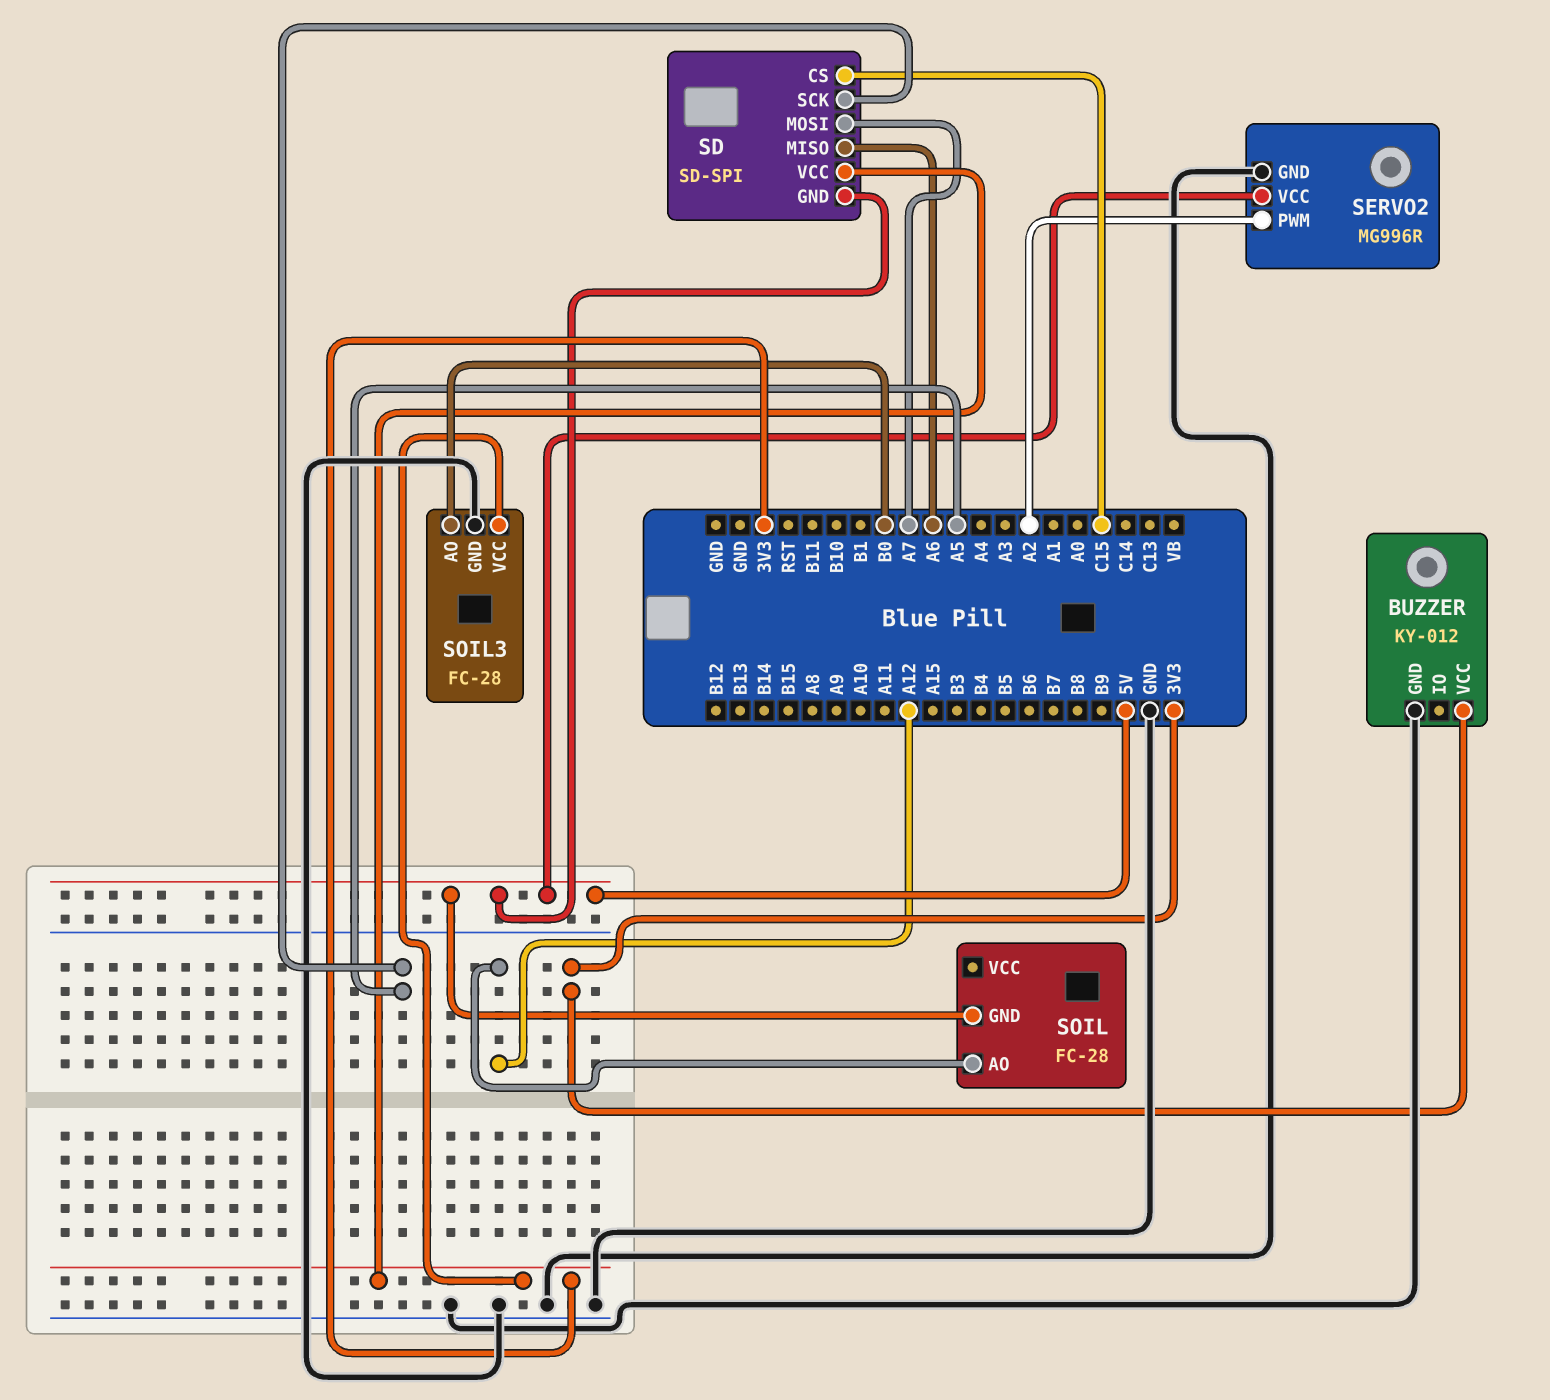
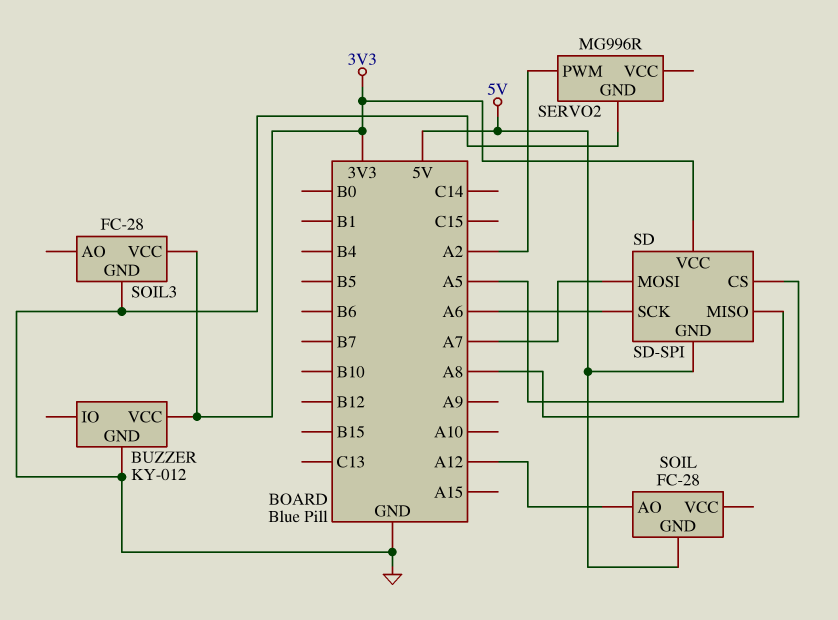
SD pin CS: C15 -> A8
SD pin MISO: A6 -> A5
SD pin SCK: A5 -> A6
SERVO2 pin VCC: 5V -> none
SOIL3 pin AO: B0 -> none

